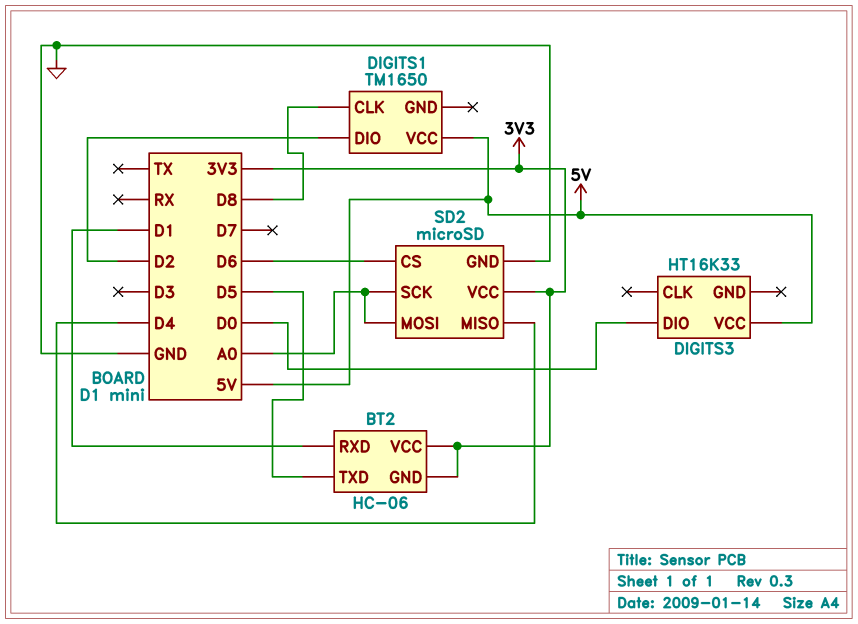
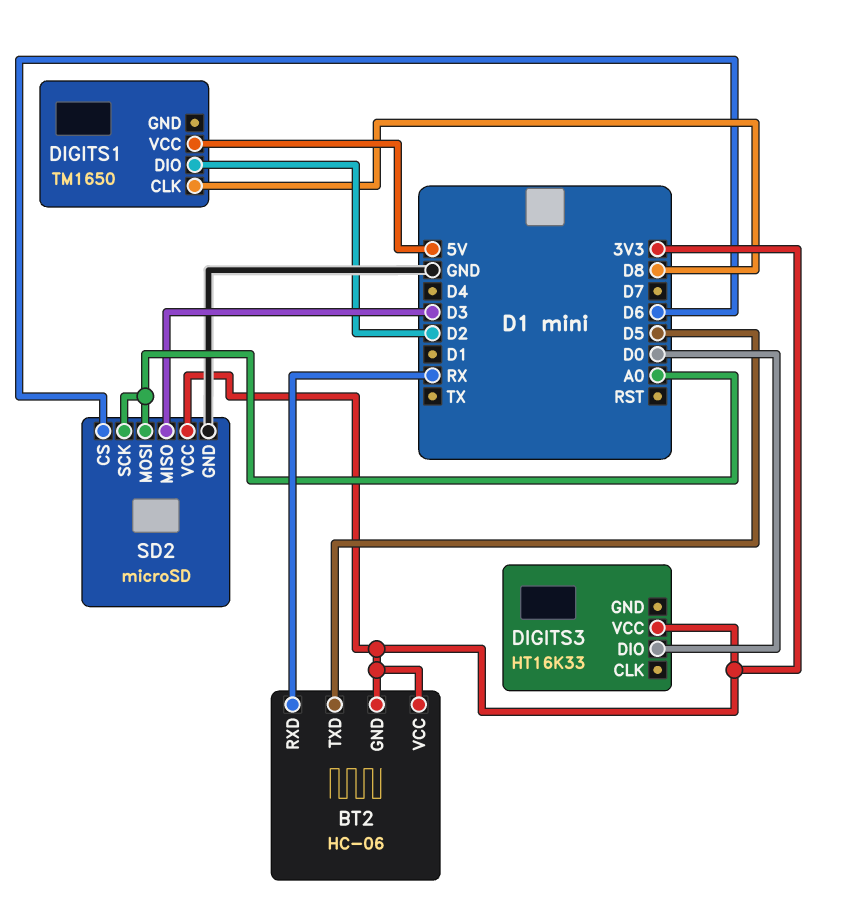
BT2 pin RXD: D1 -> RX
DIGITS3 pin VCC: 5V -> 3V3
SD2 pin MISO: D4 -> D3

